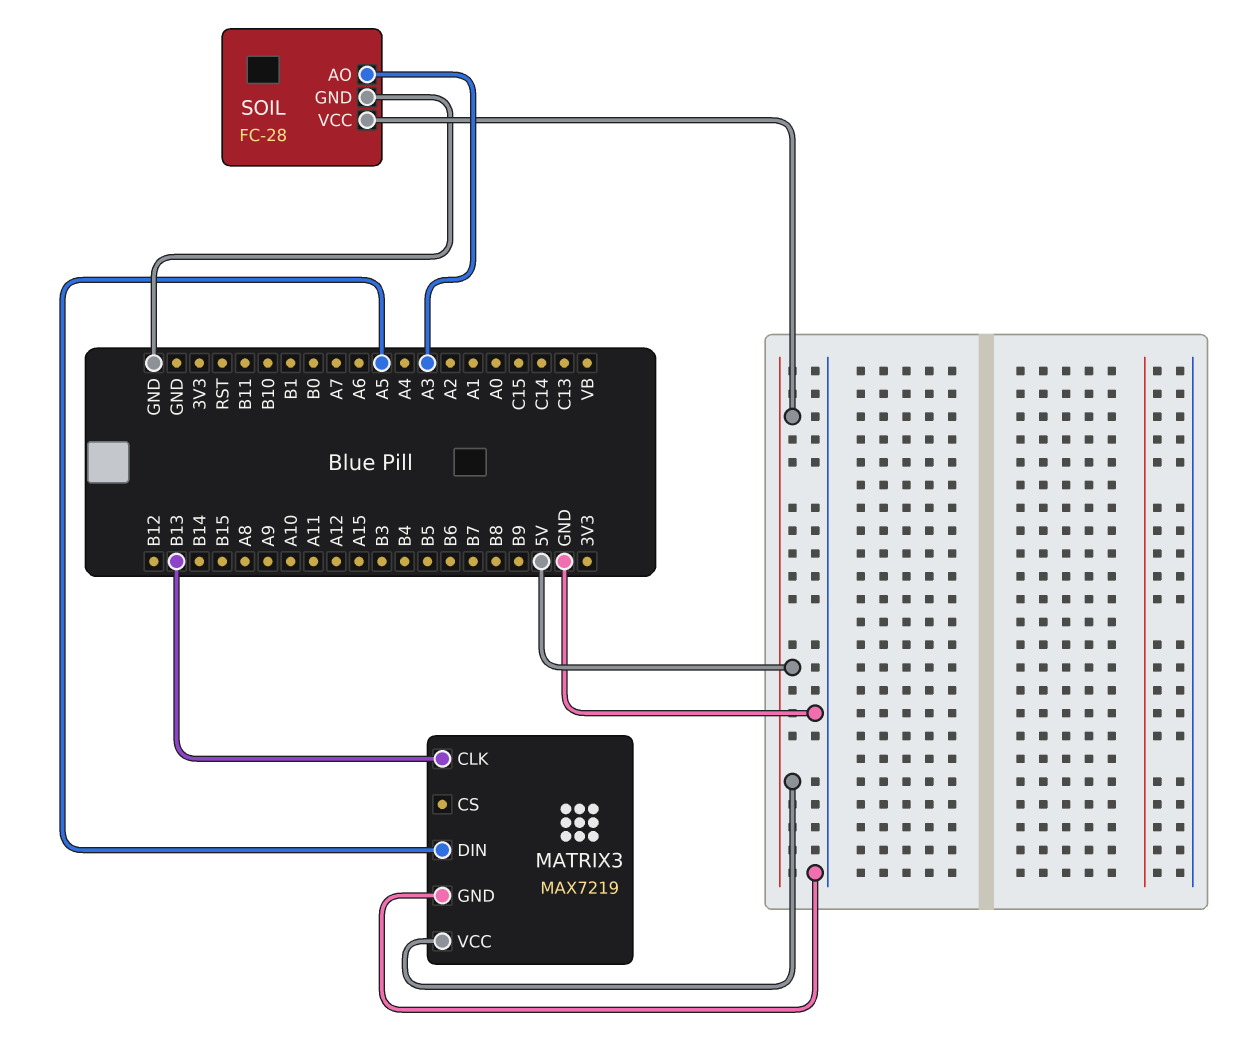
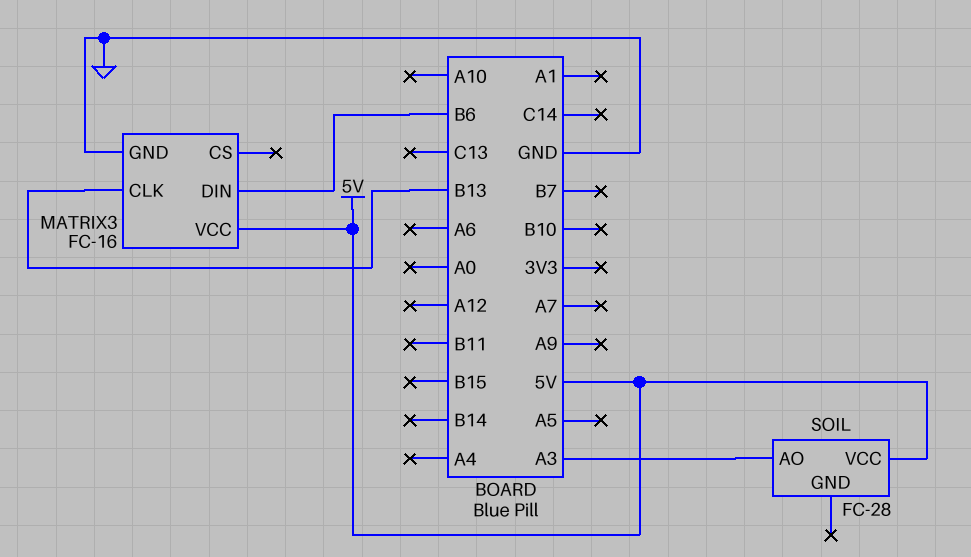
MATRIX3: MAX7219 -> FC-16
MATRIX3 pin DIN: A5 -> B6
SOIL pin GND: GND -> none

